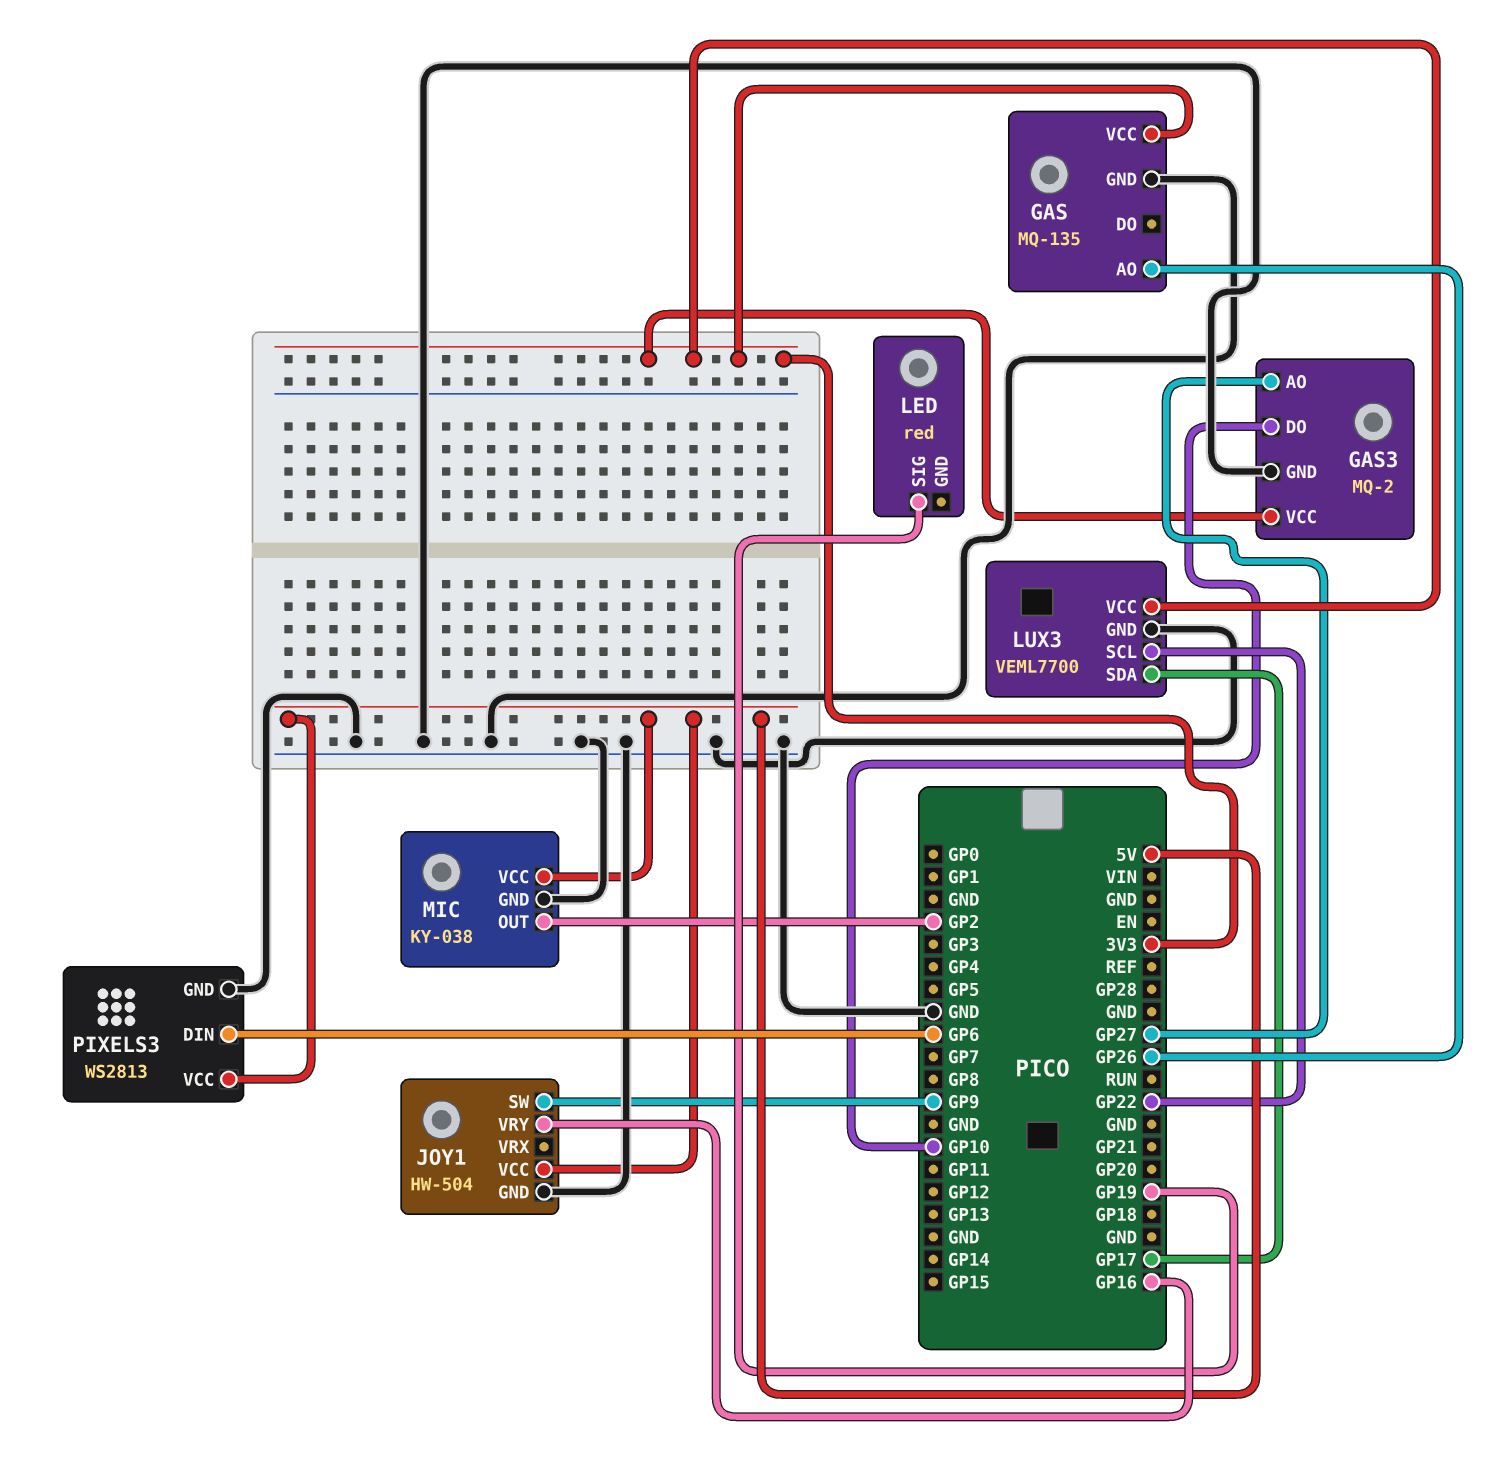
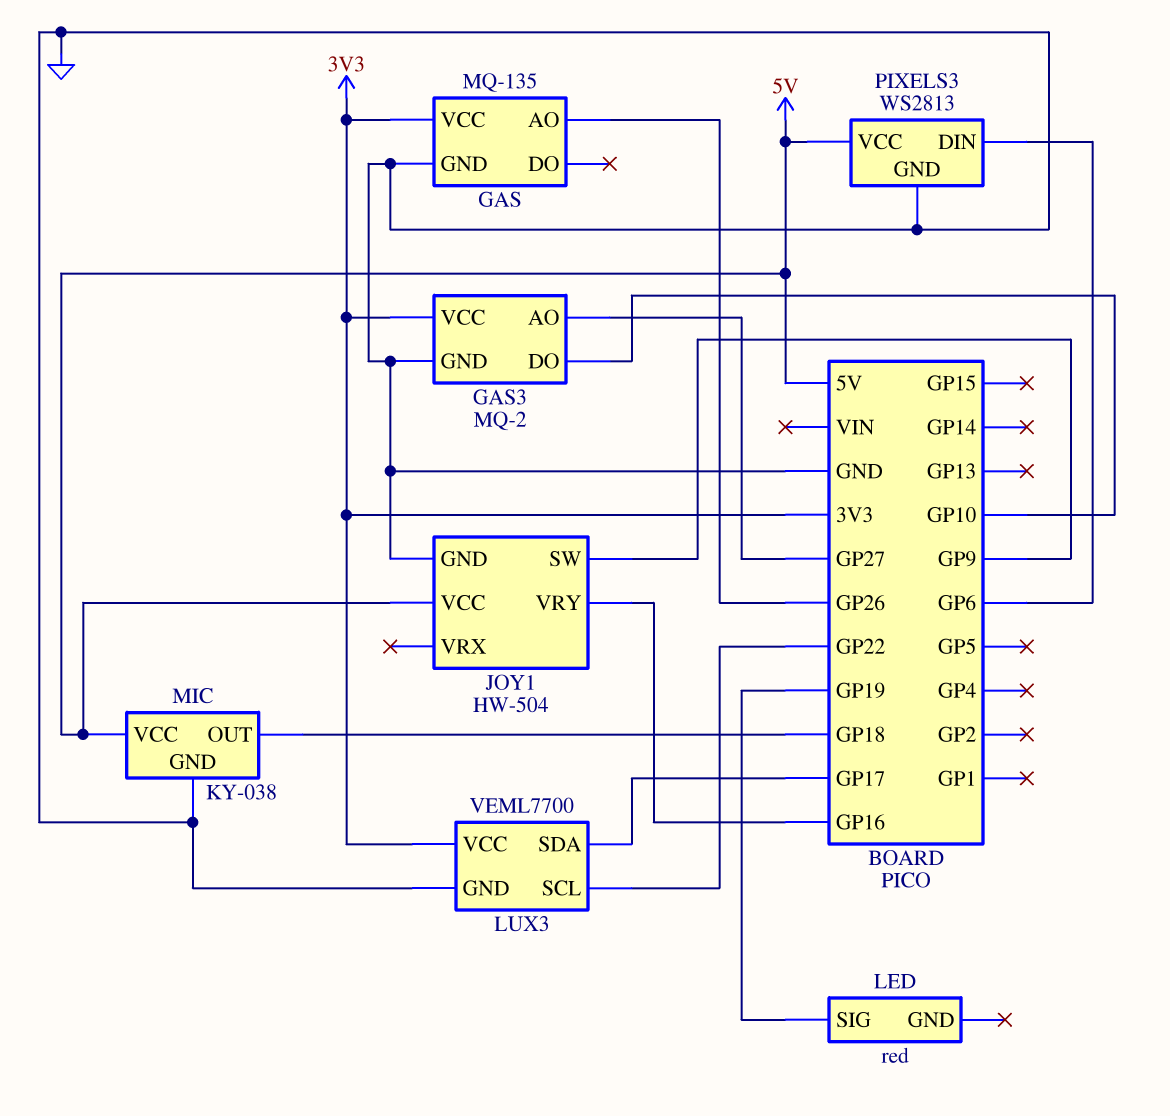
MIC pin OUT: GP2 -> GP18

